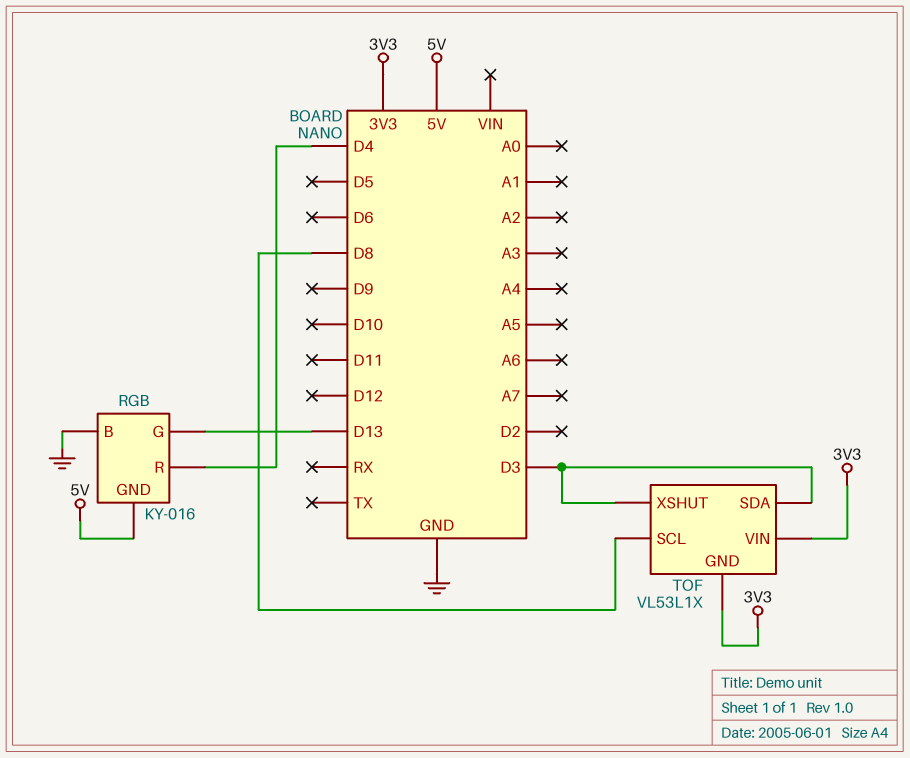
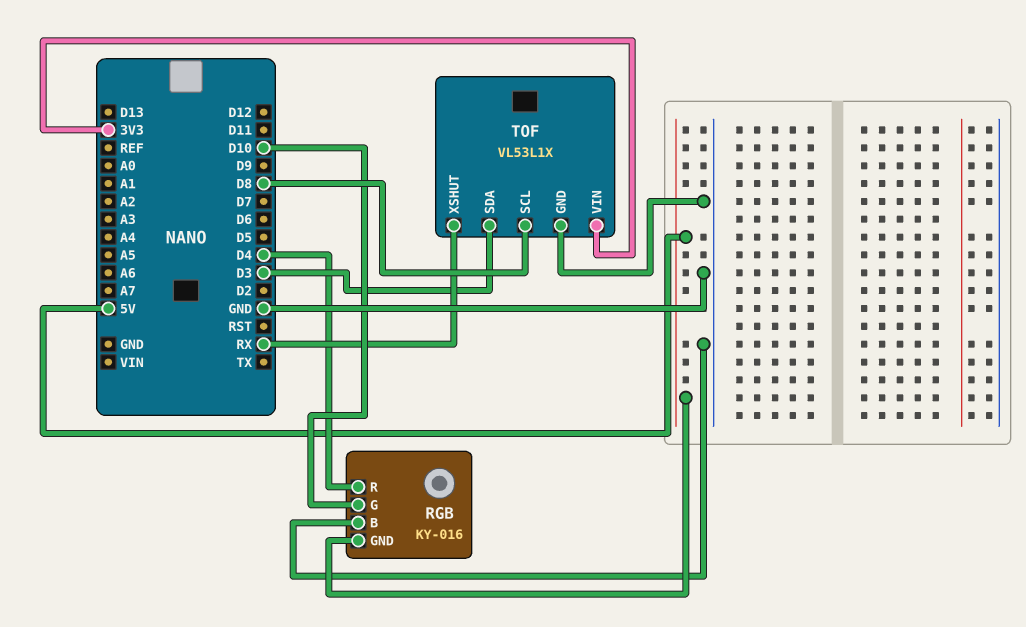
RGB pin G: D13 -> D10
TOF pin GND: 3V3 -> GND
TOF pin XSHUT: D3 -> RX

